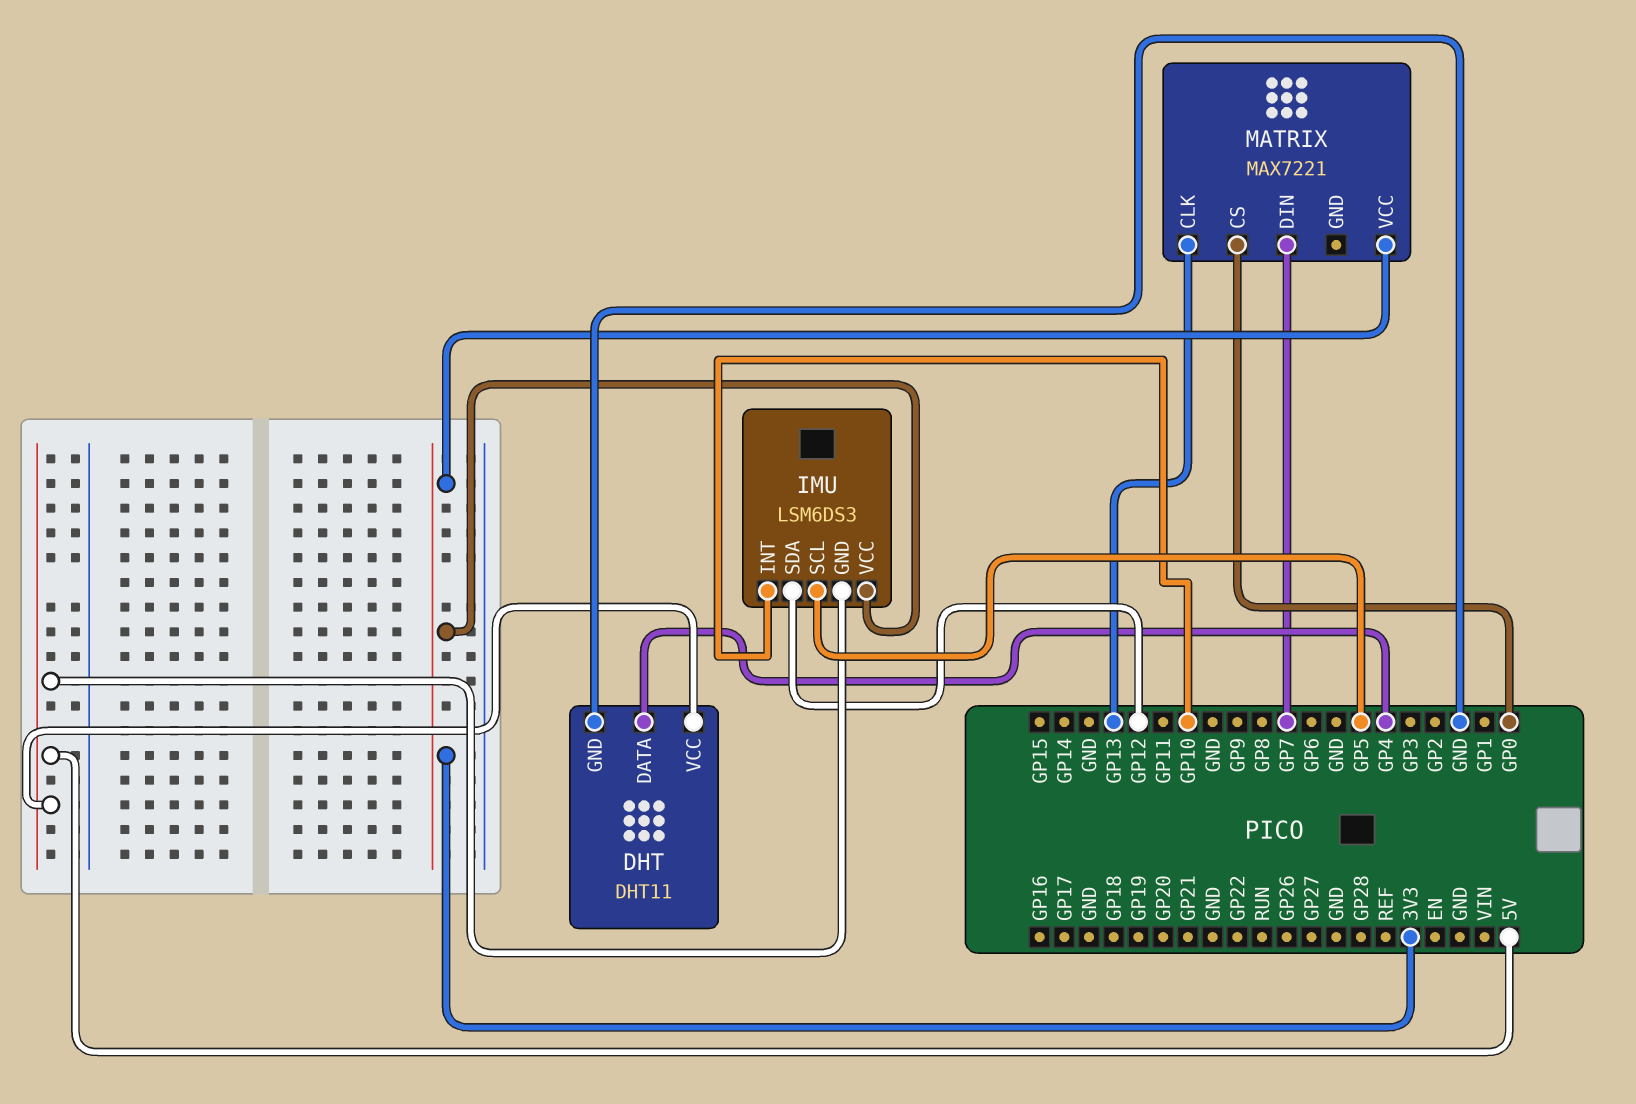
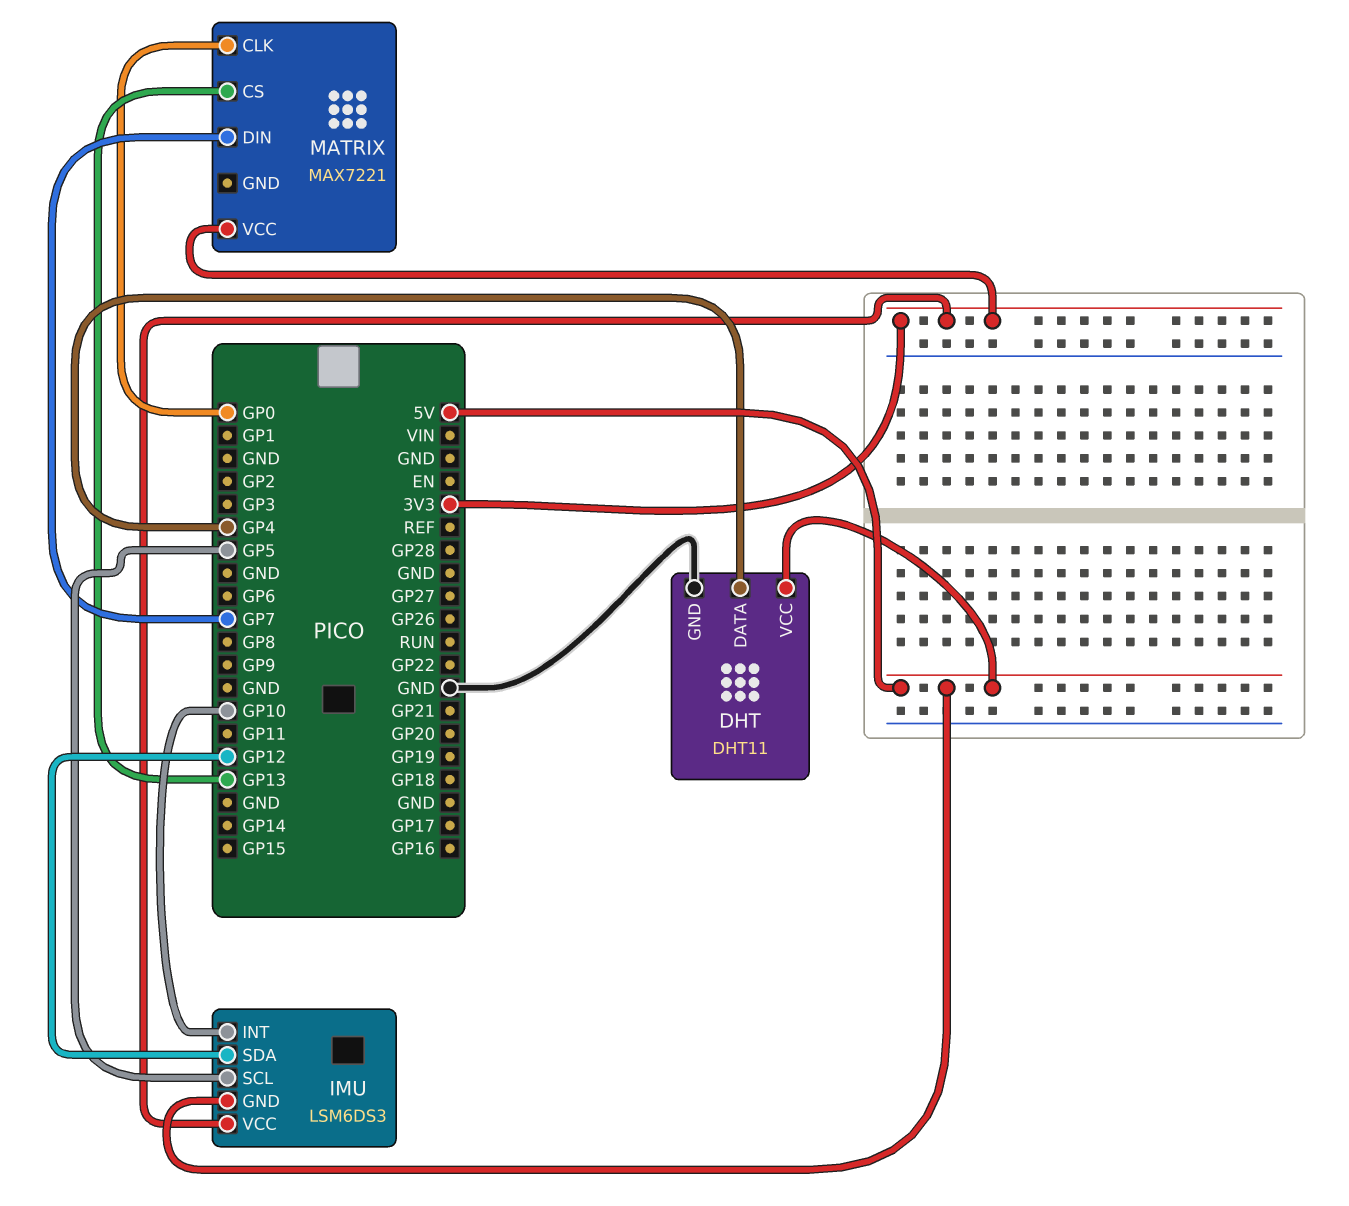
MATRIX pin CLK: GP13 -> GP0
MATRIX pin CS: GP0 -> GP13

